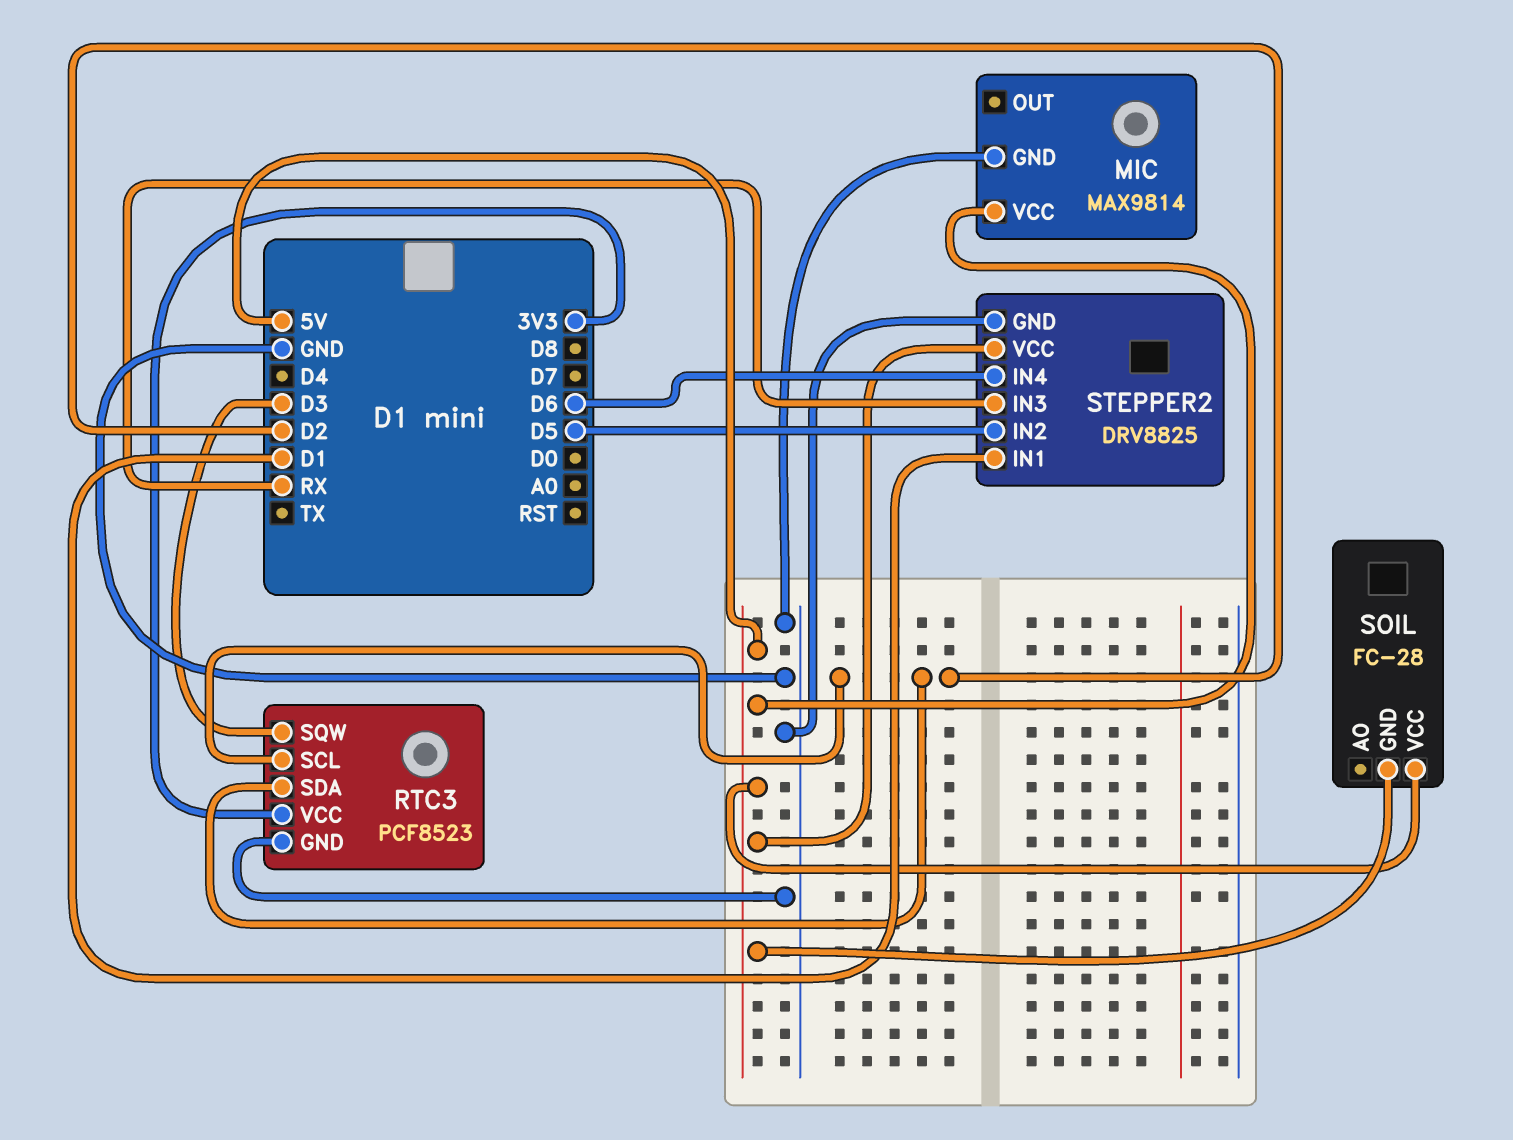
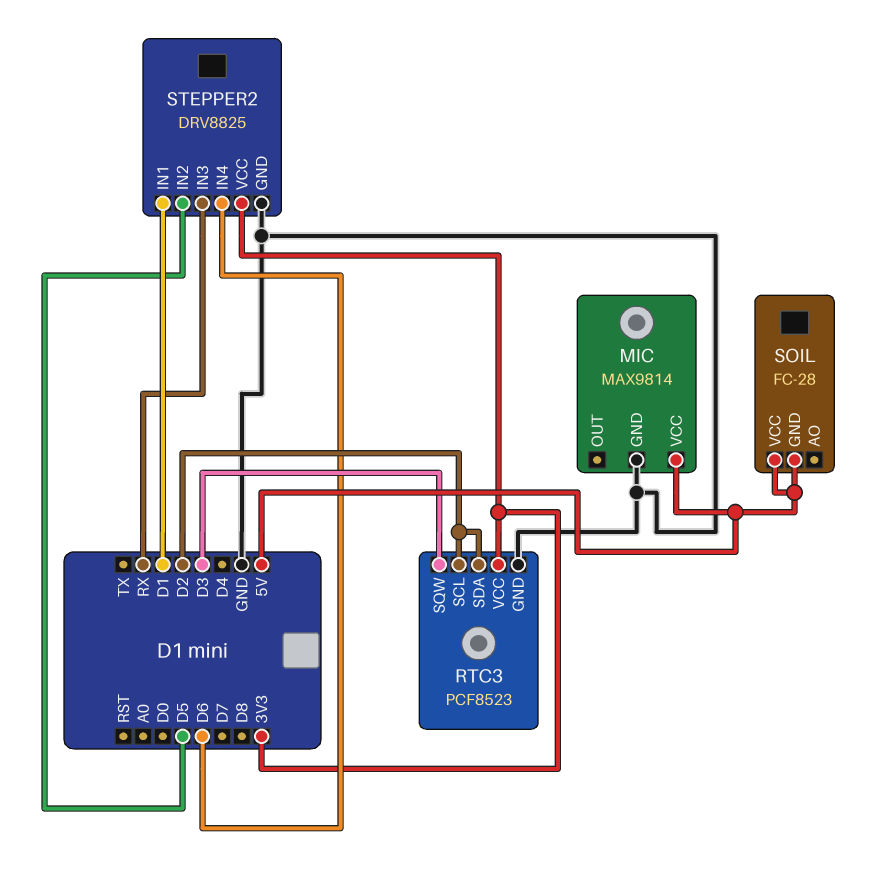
STEPPER2 pin VCC: 5V -> 3V3

